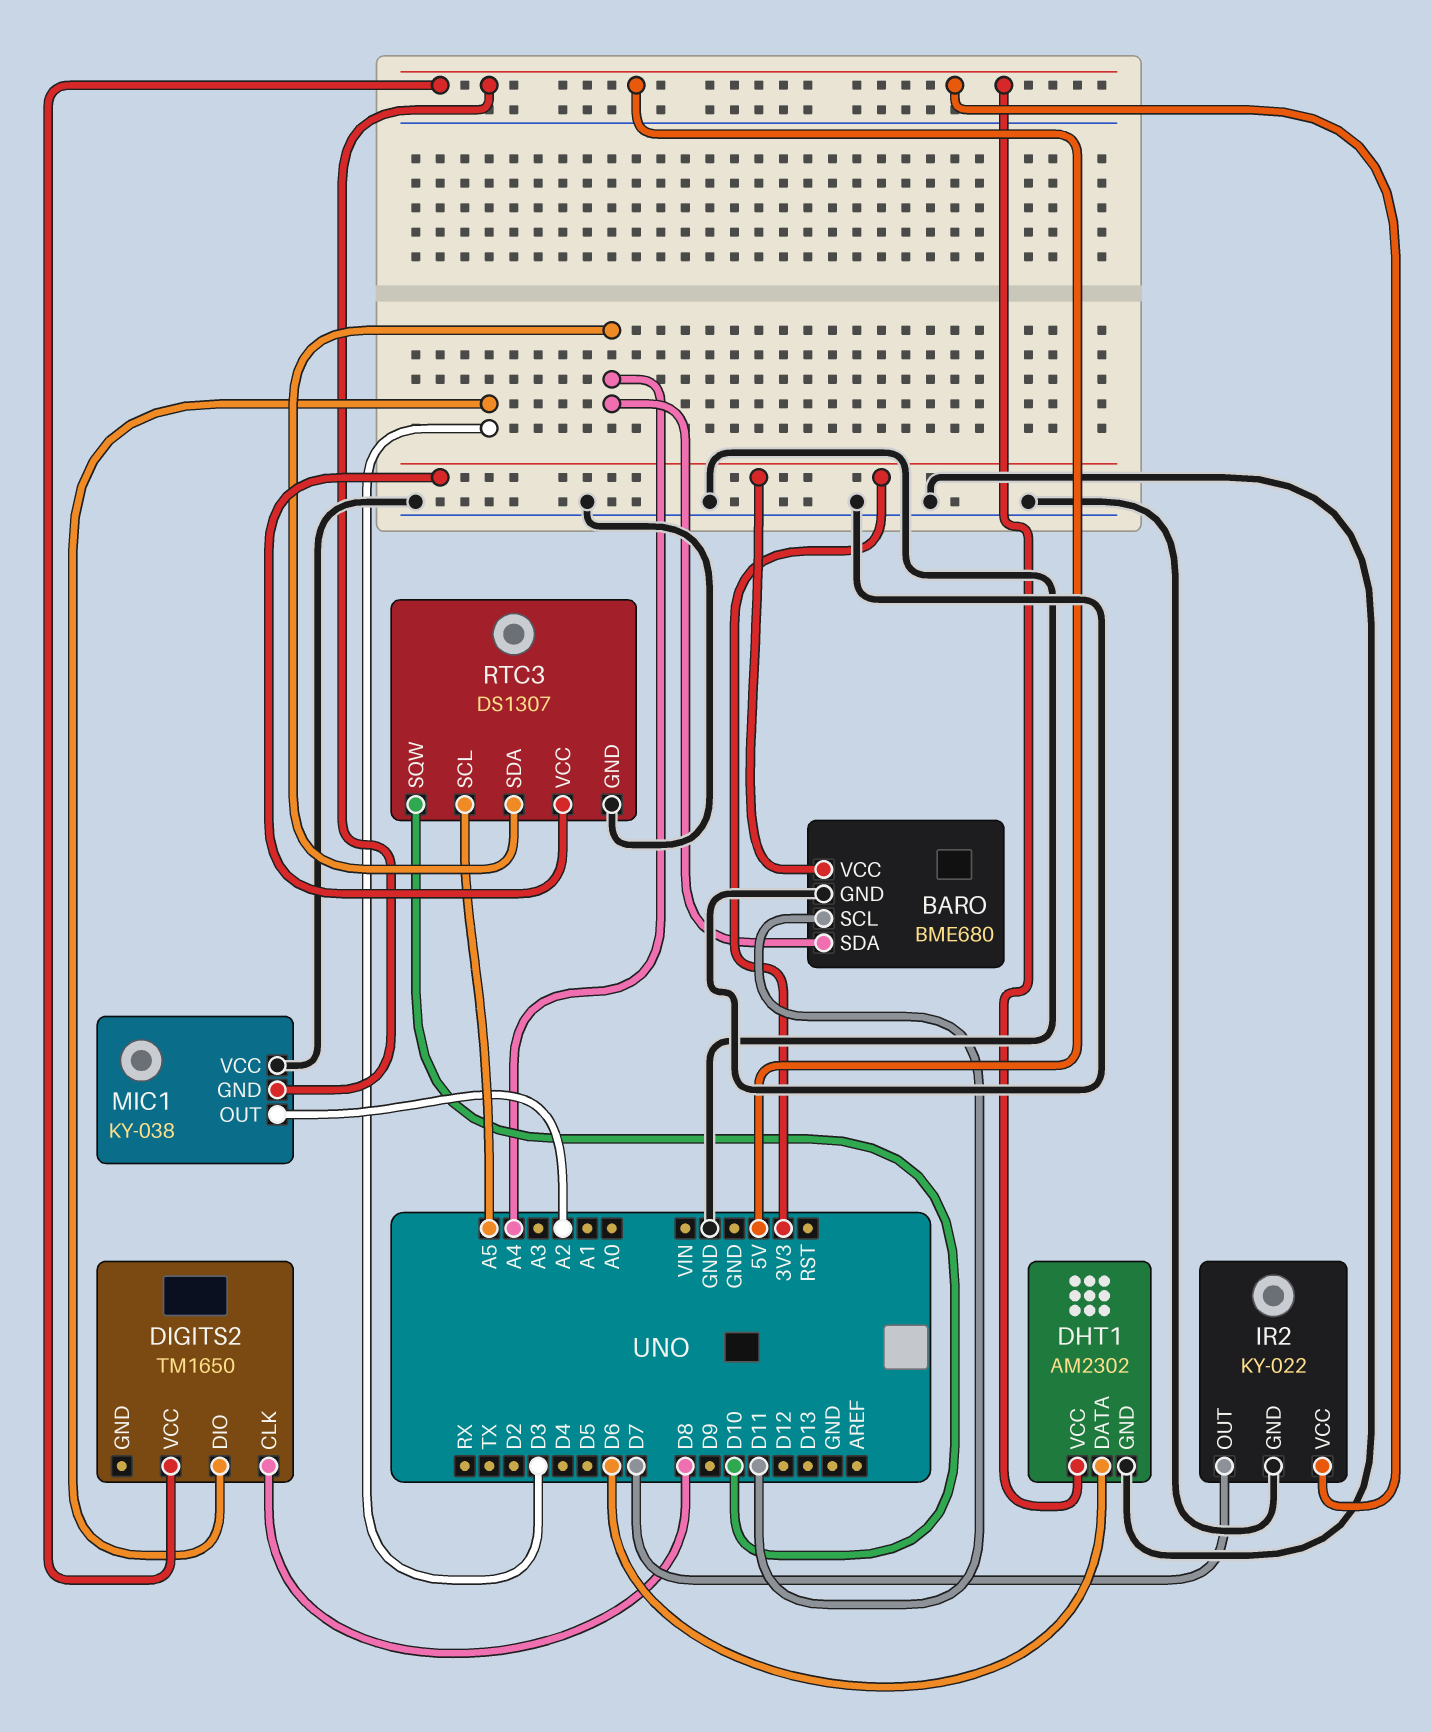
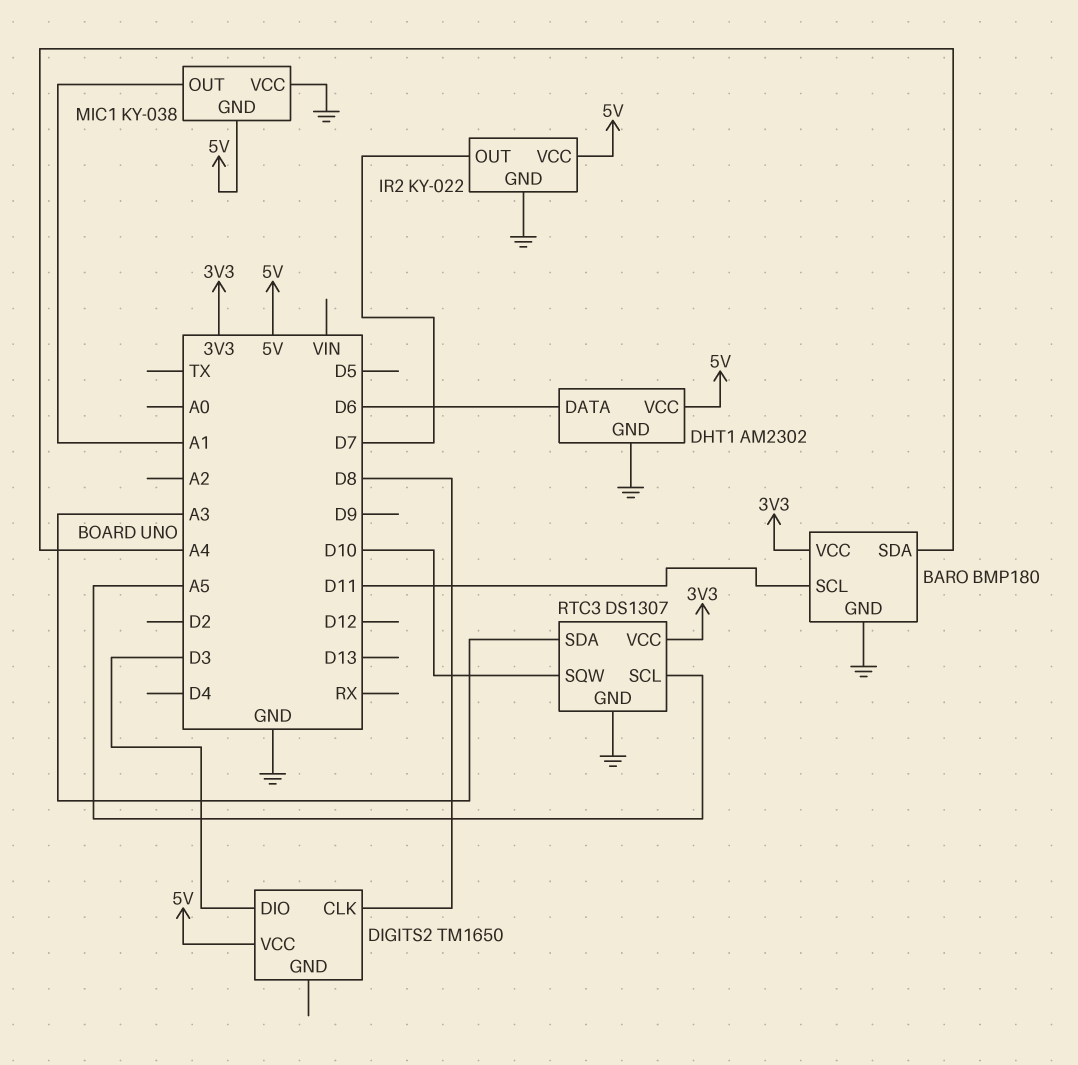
BARO: BME680 -> BMP180
MIC1 pin OUT: A2 -> A1
RTC3 pin SDA: A4 -> A3

